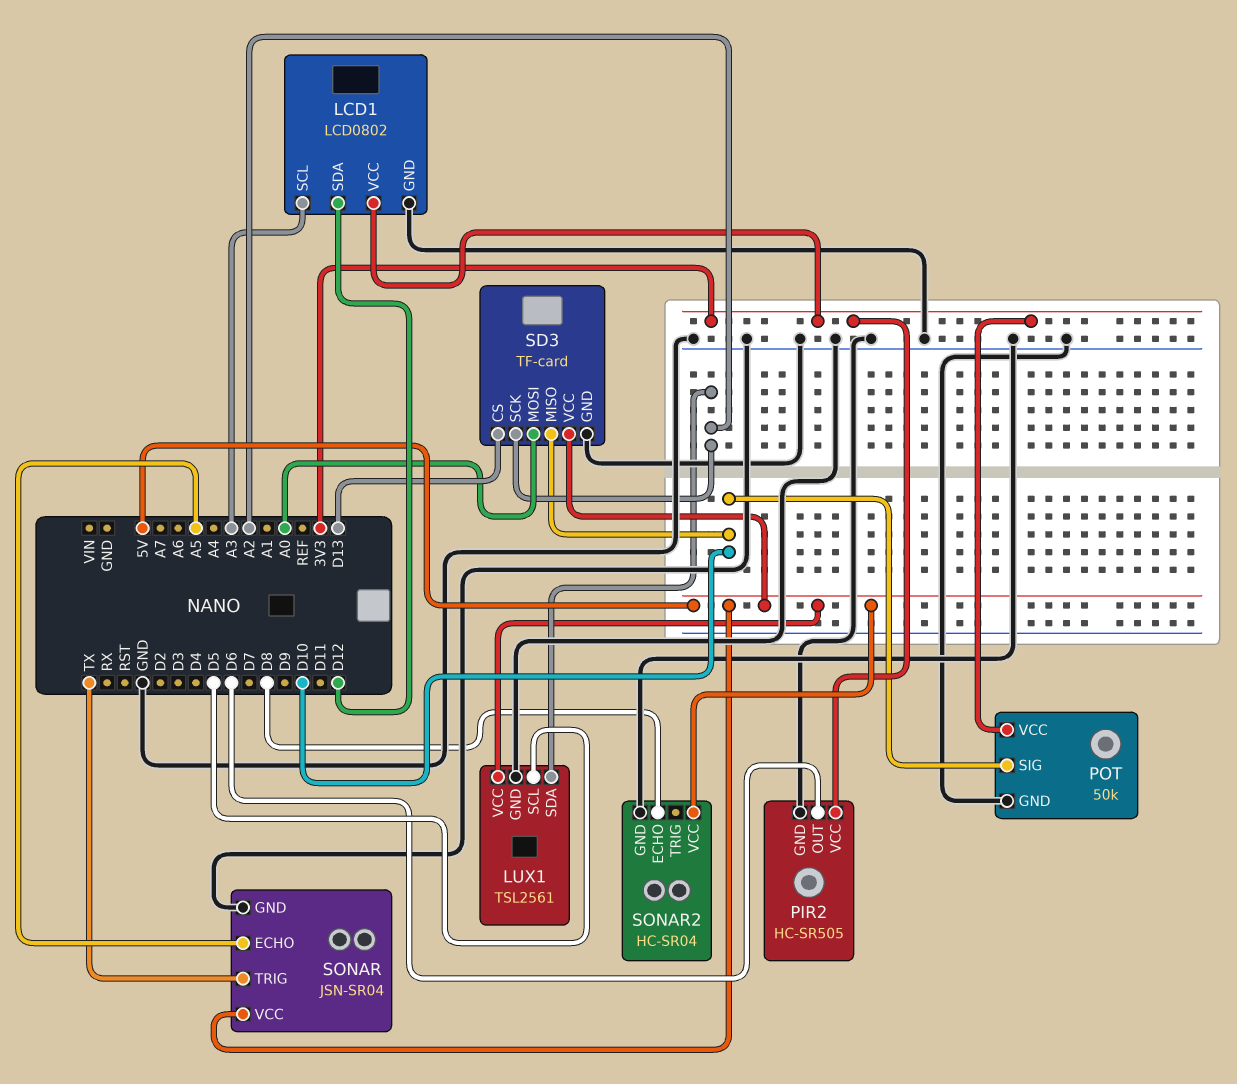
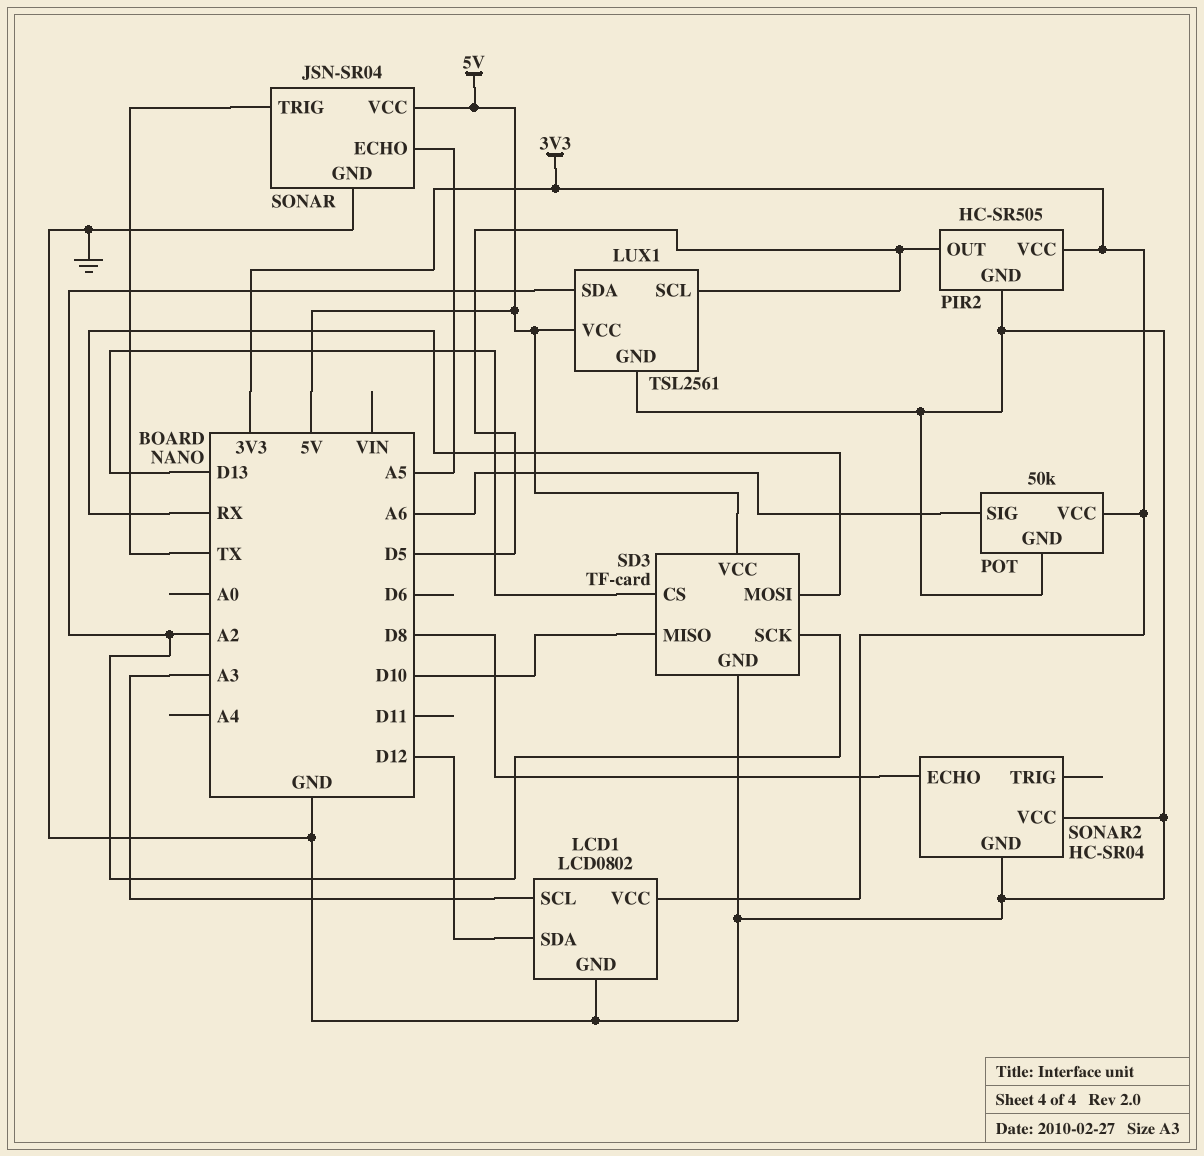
PIR2 pin OUT: D6 -> D5
POT pin SIG: D10 -> A6
SD3 pin MOSI: A0 -> RX
SONAR2 pin VCC: 5V -> GND

